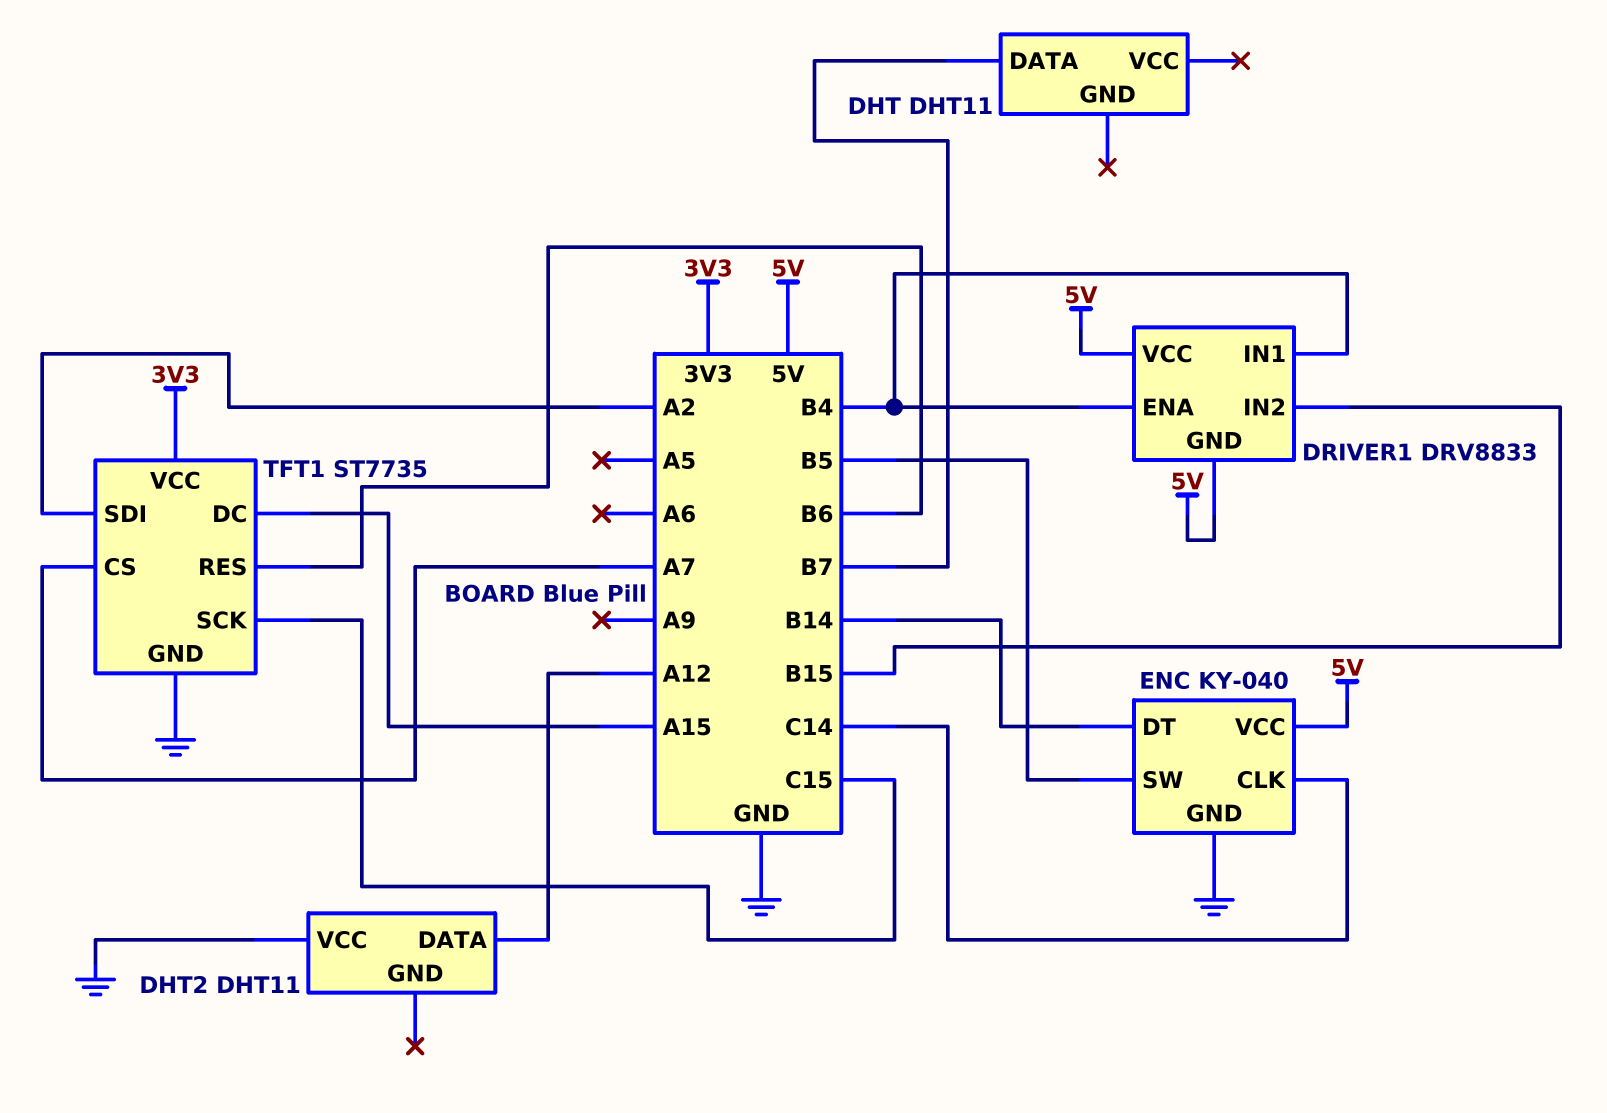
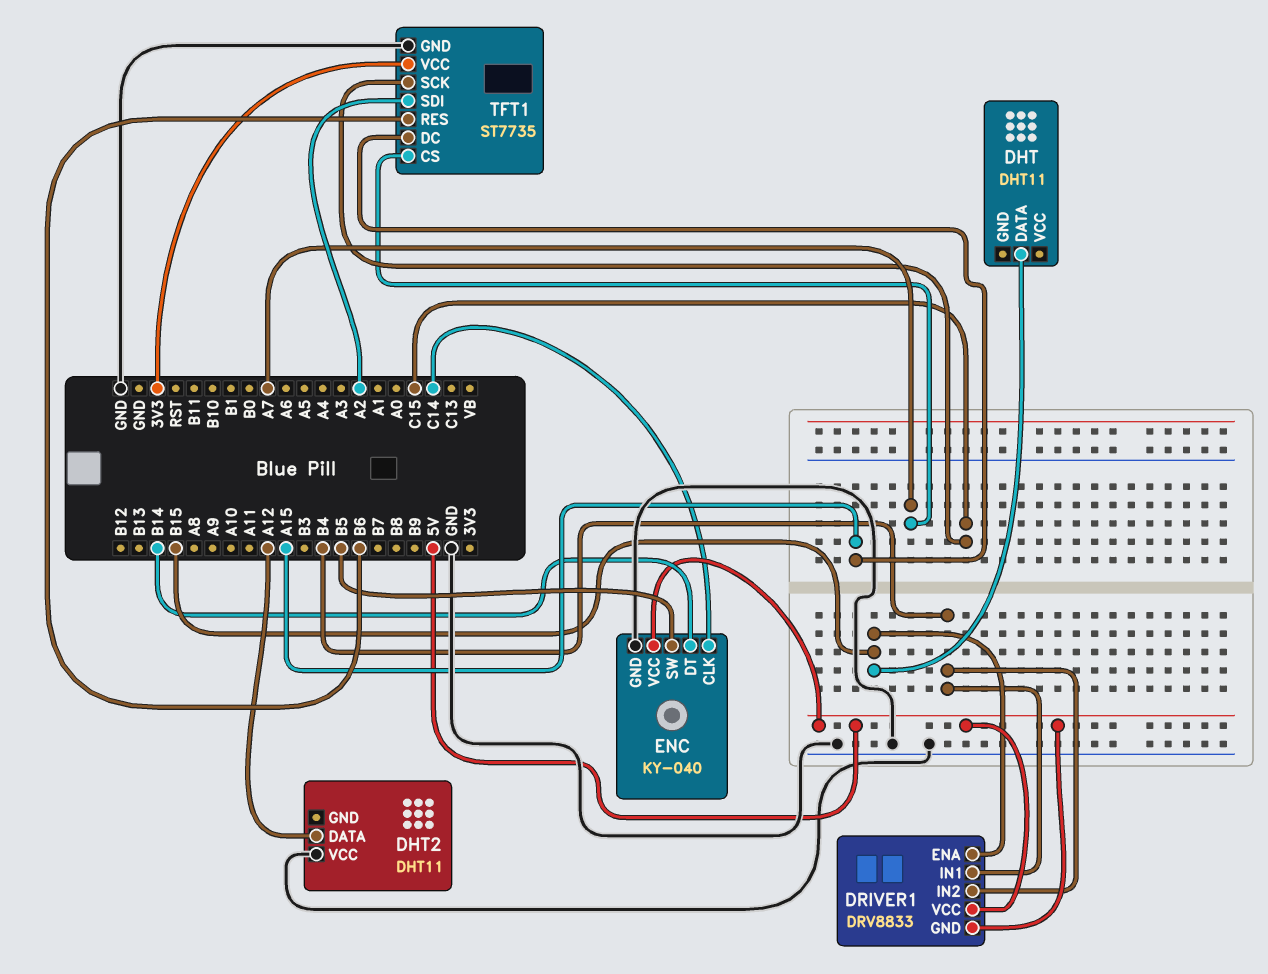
DHT pin DATA: B7 -> B15
DRIVER1 pin ENA: B4 -> B15
DRIVER1 pin IN2: B15 -> B4

